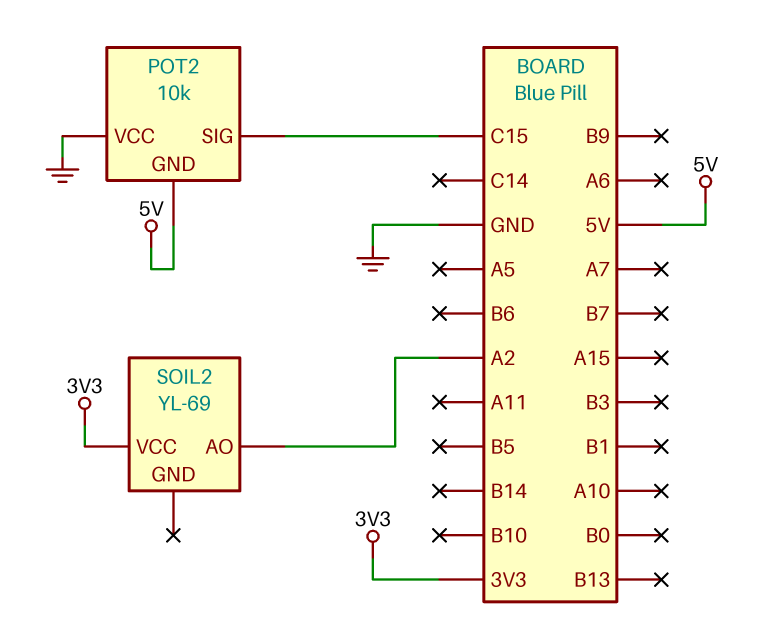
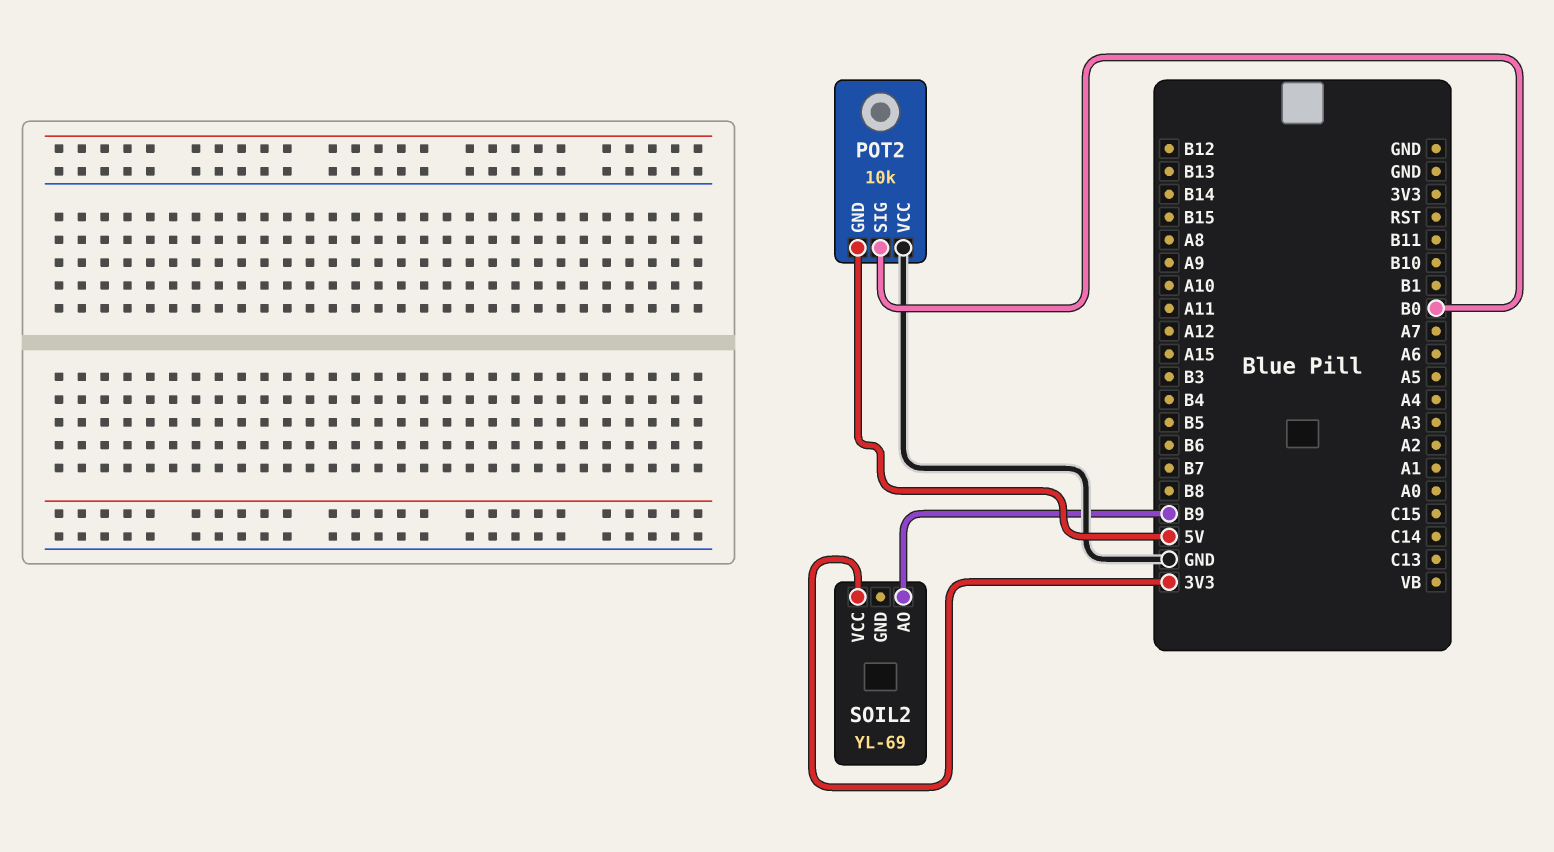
POT2 pin SIG: C15 -> B0
SOIL2 pin AO: A2 -> B9

